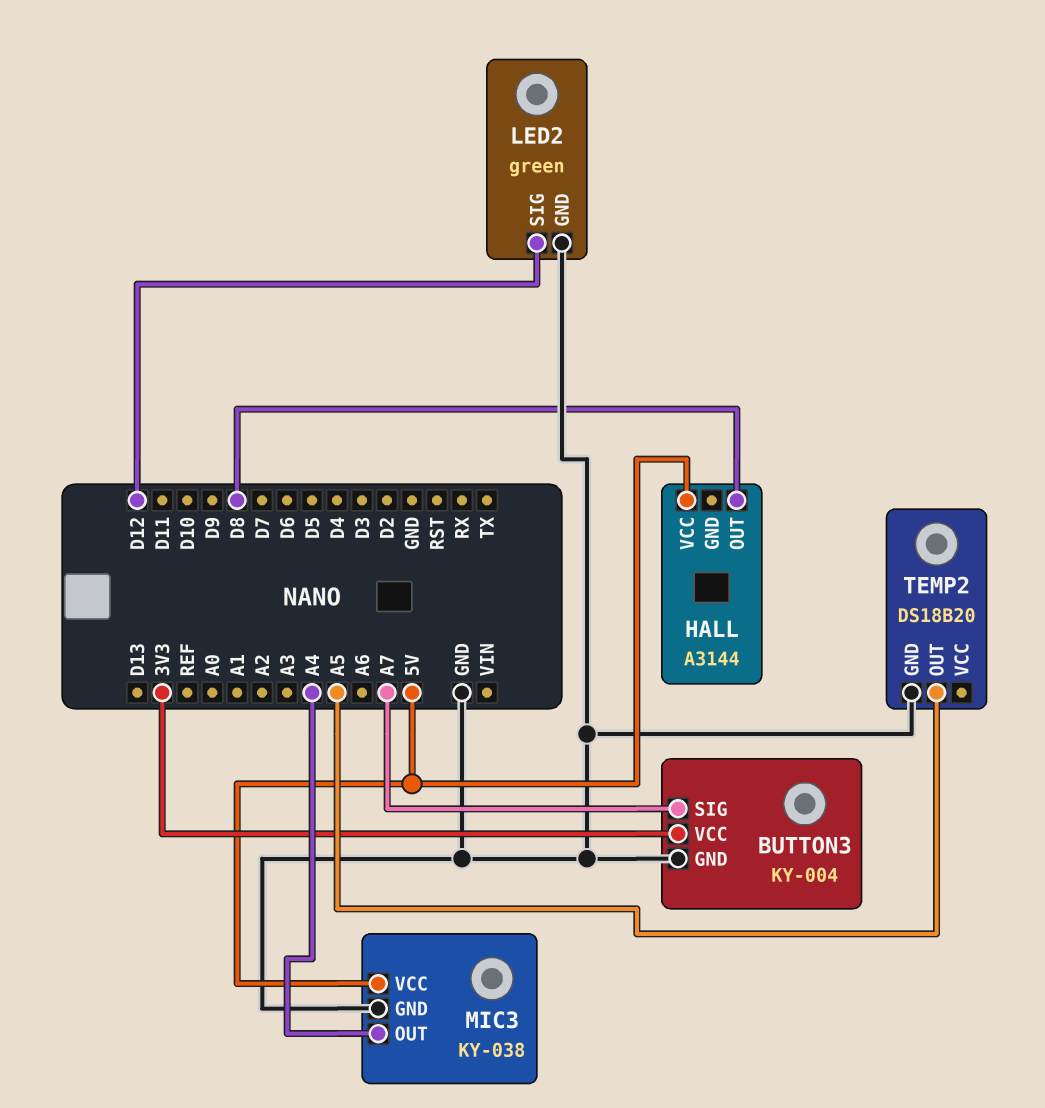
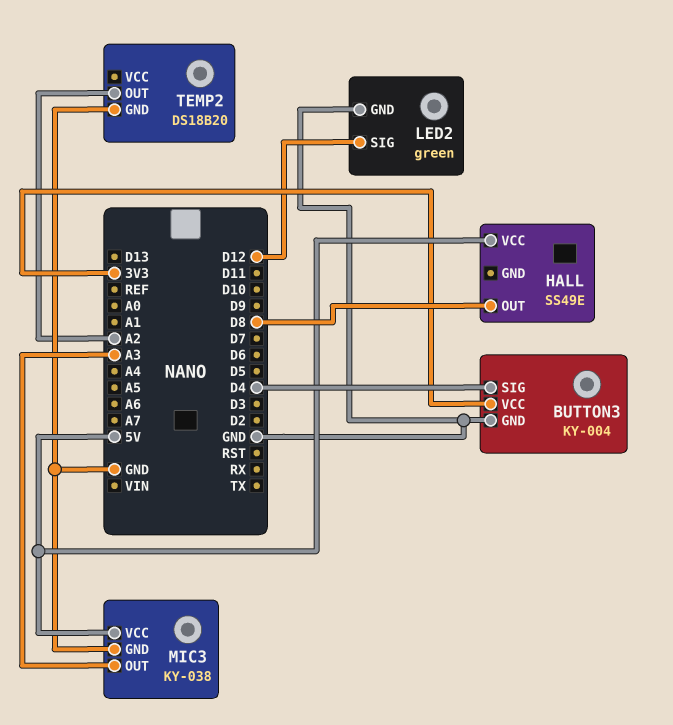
BUTTON3 pin SIG: A7 -> D4
HALL: A3144 -> SS49E
MIC3 pin OUT: A4 -> A3
TEMP2 pin OUT: A5 -> A2

